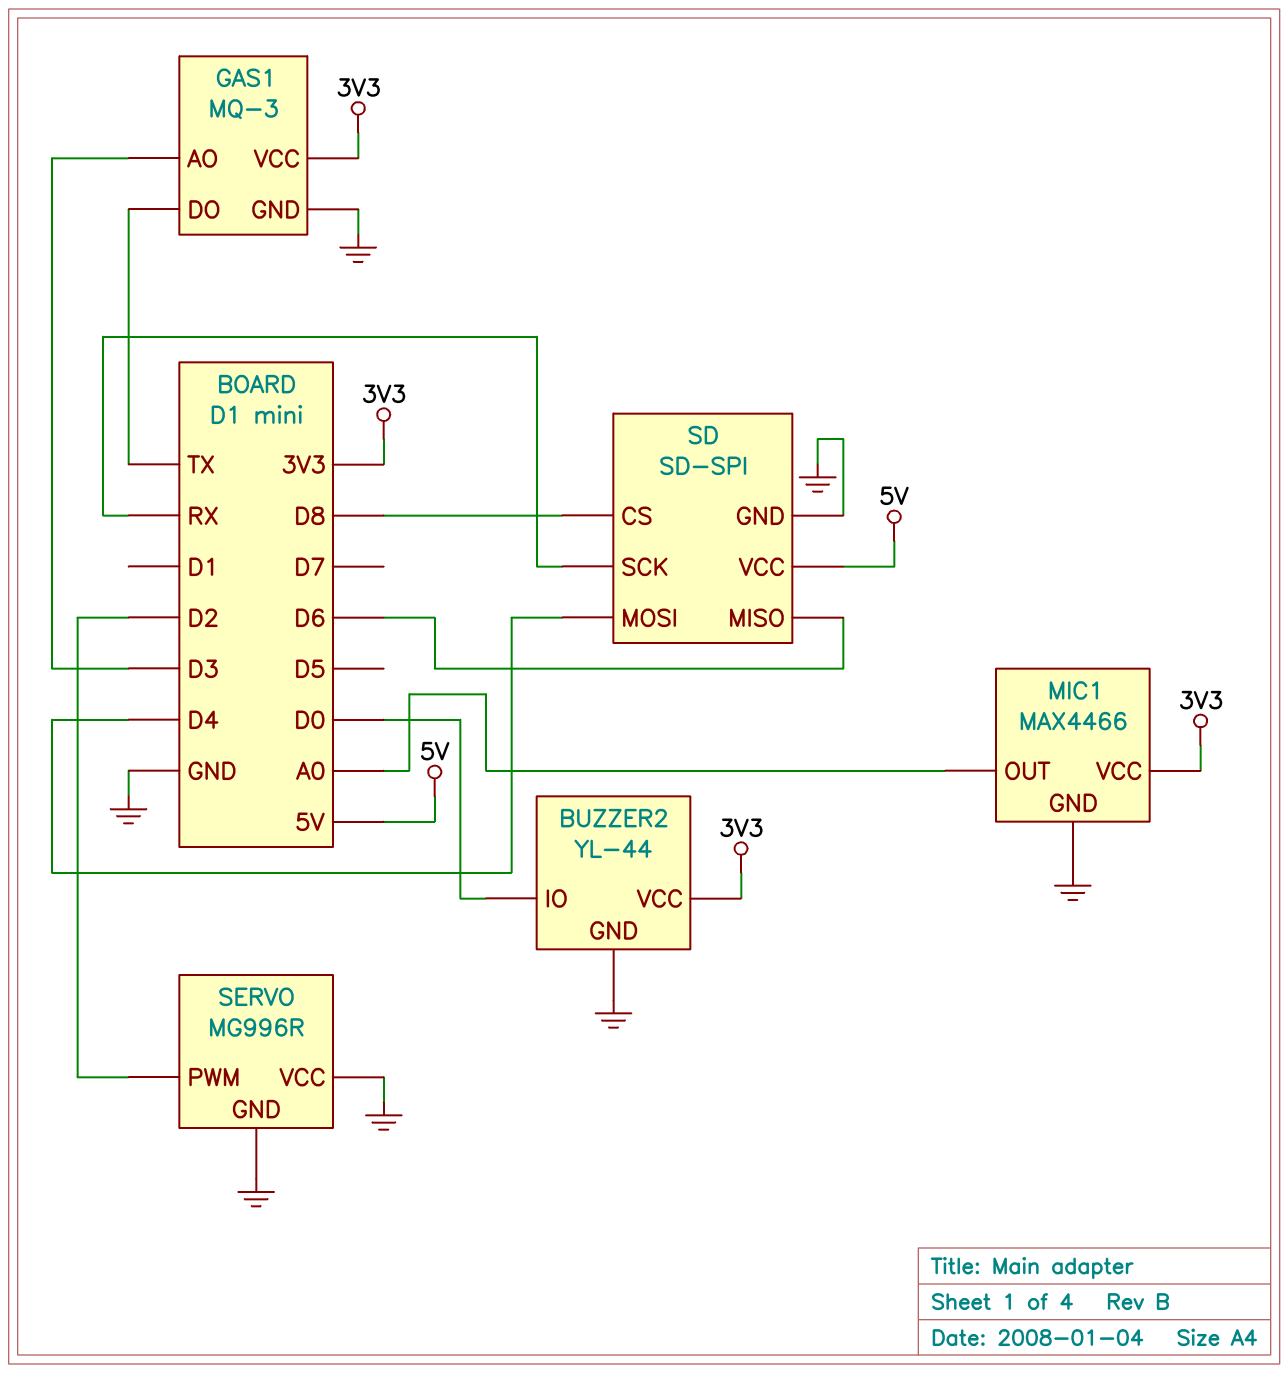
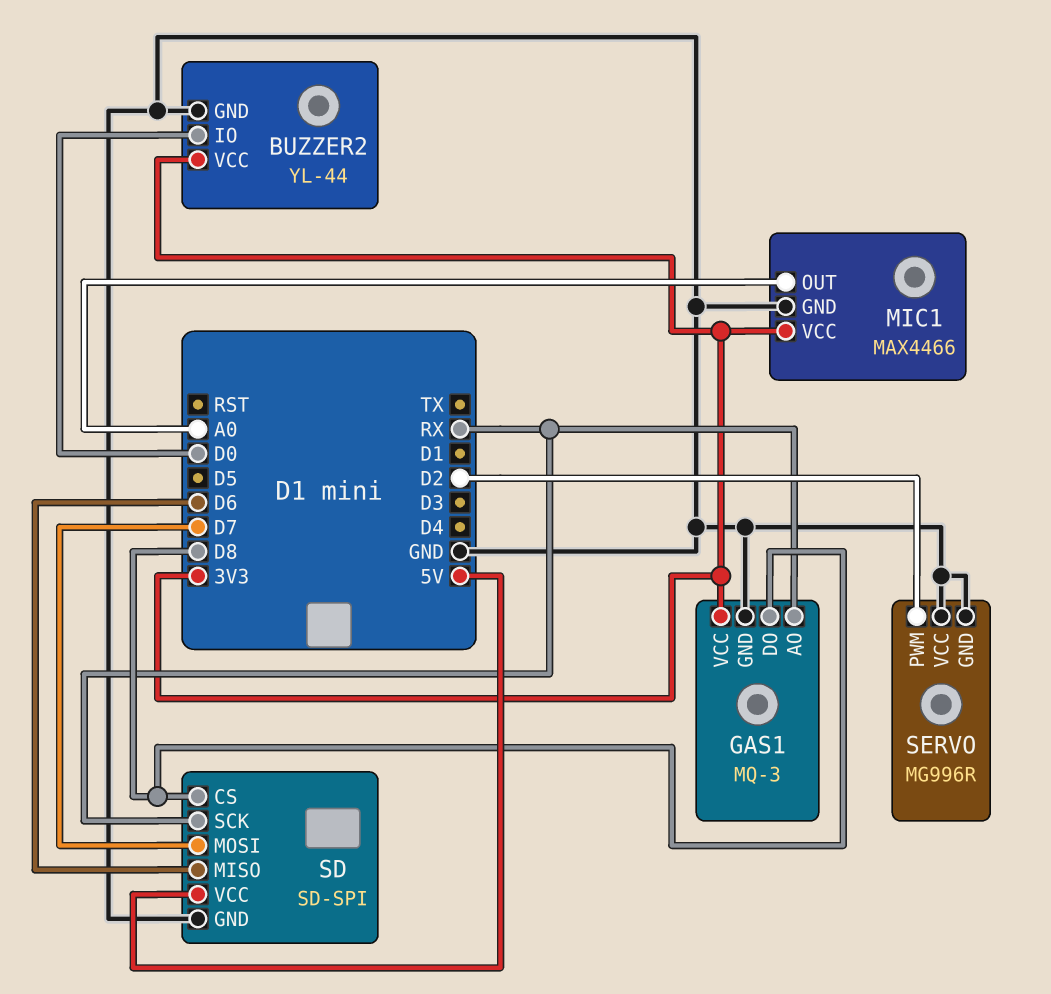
GAS1 pin AO: D3 -> RX
GAS1 pin DO: TX -> D8
SD pin MOSI: D4 -> D7

